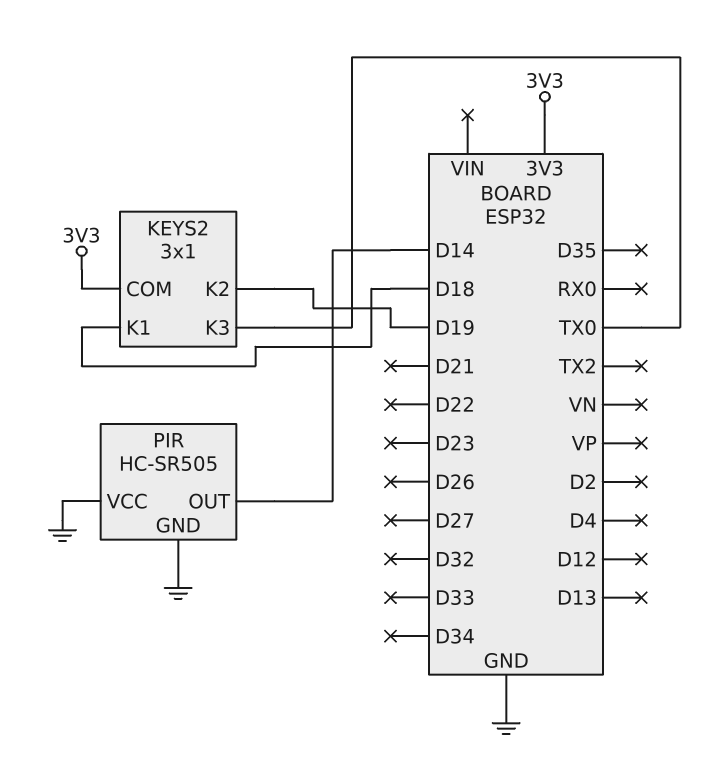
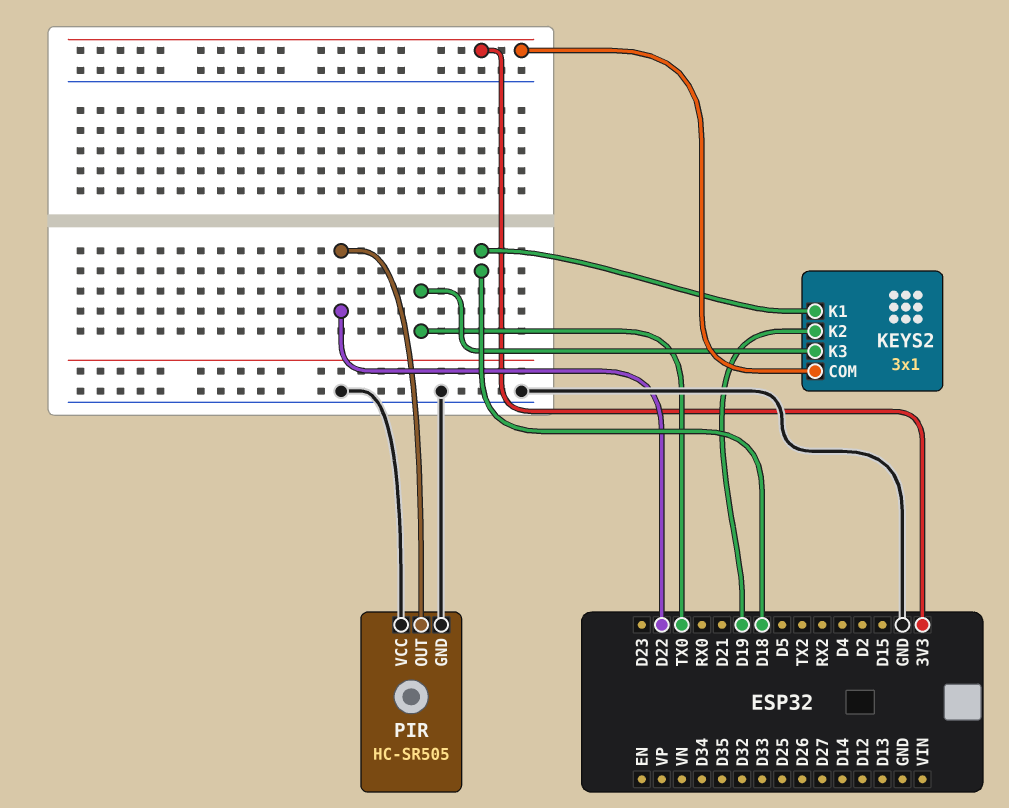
PIR pin OUT: D14 -> D22

